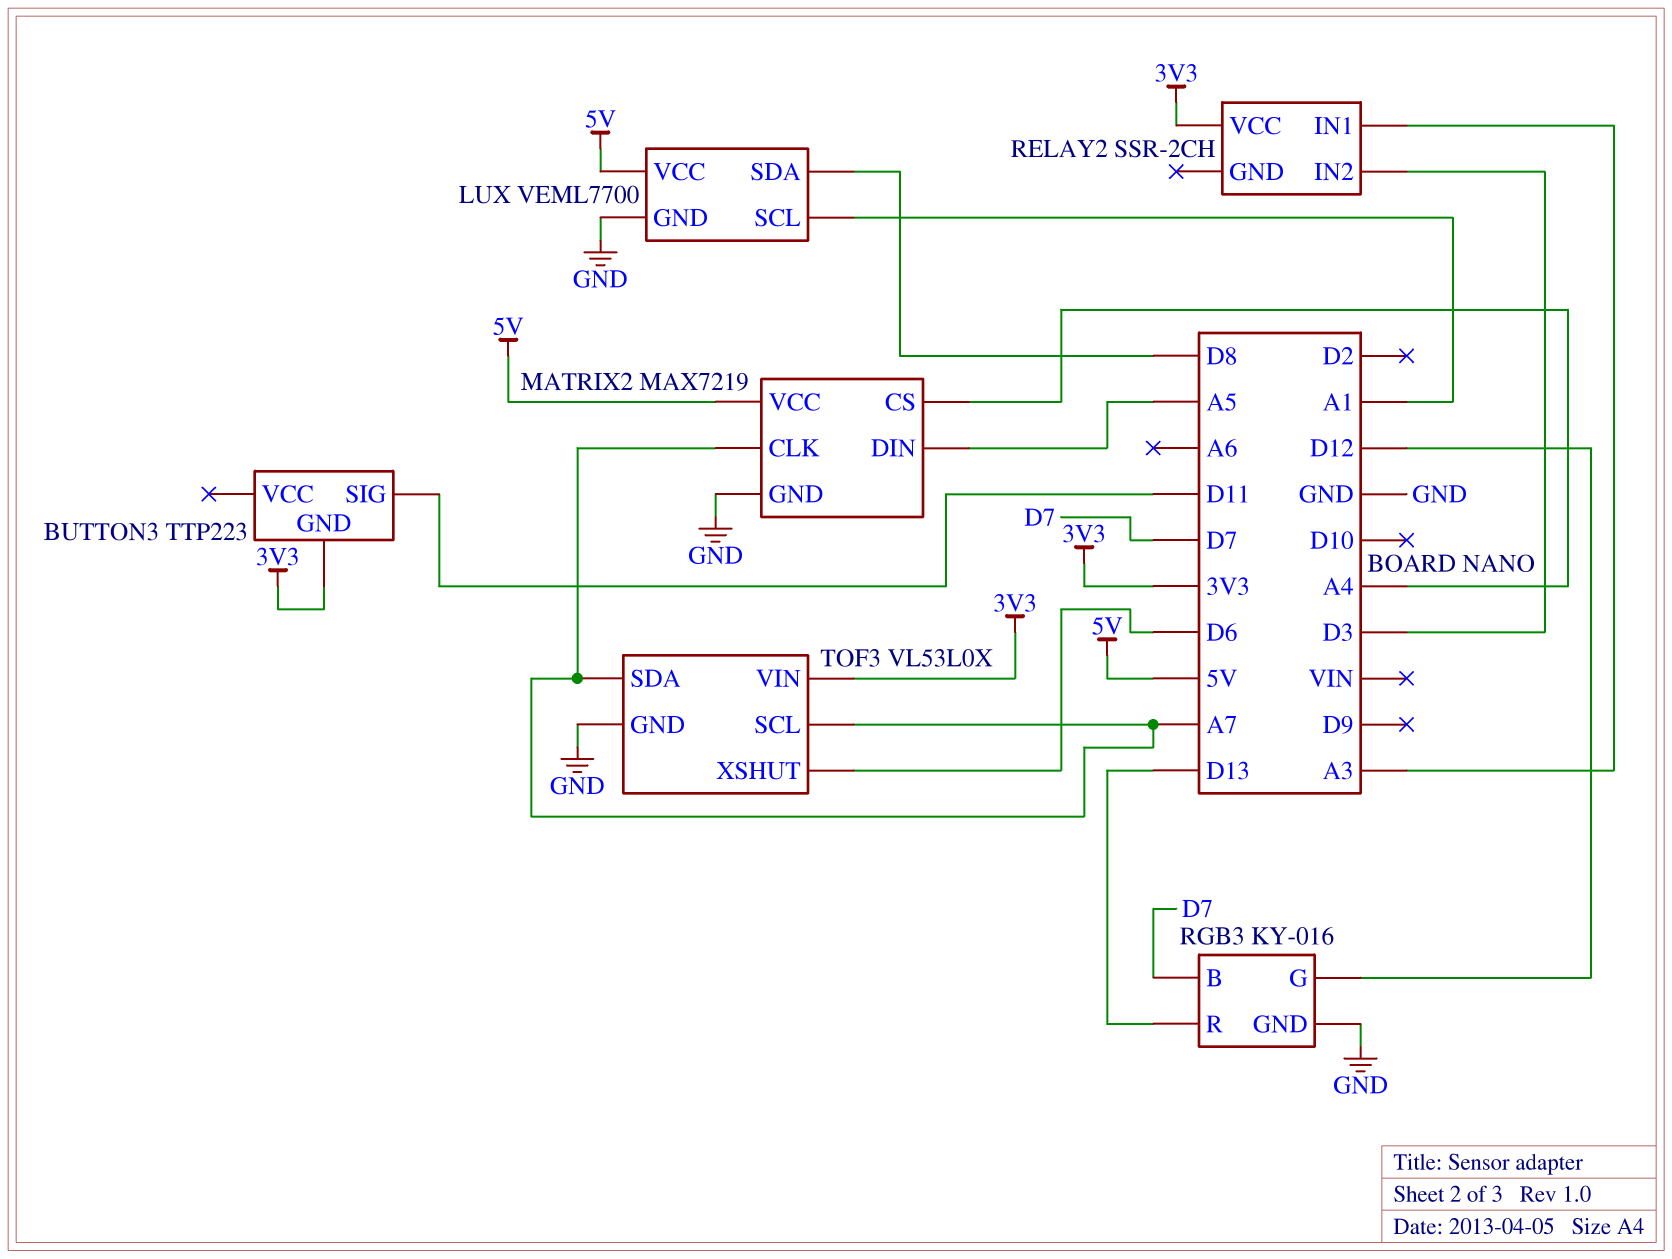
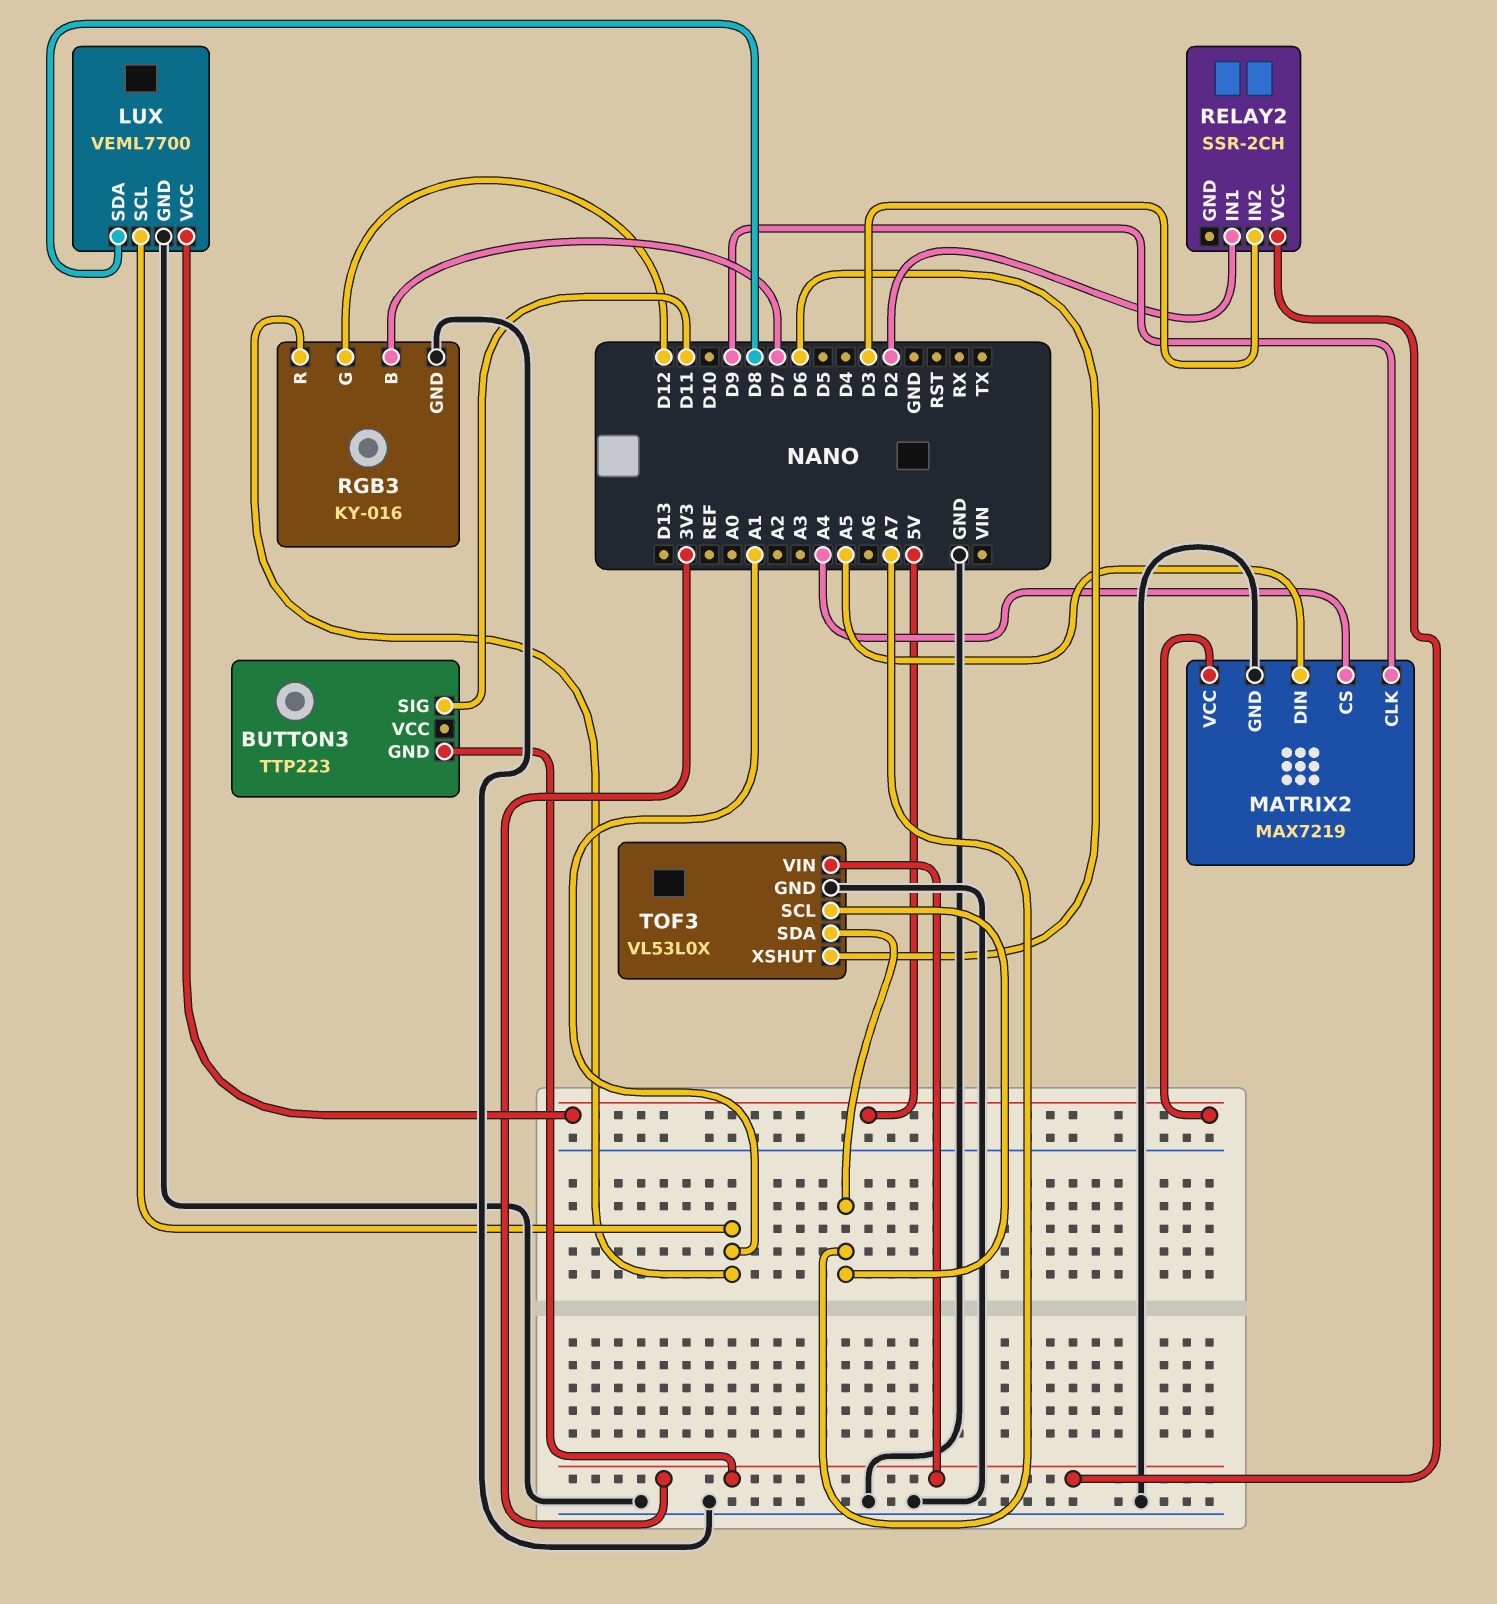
MATRIX2 pin CLK: A7 -> D9
RELAY2 pin IN1: A3 -> D2
RGB3 pin R: D13 -> A1

